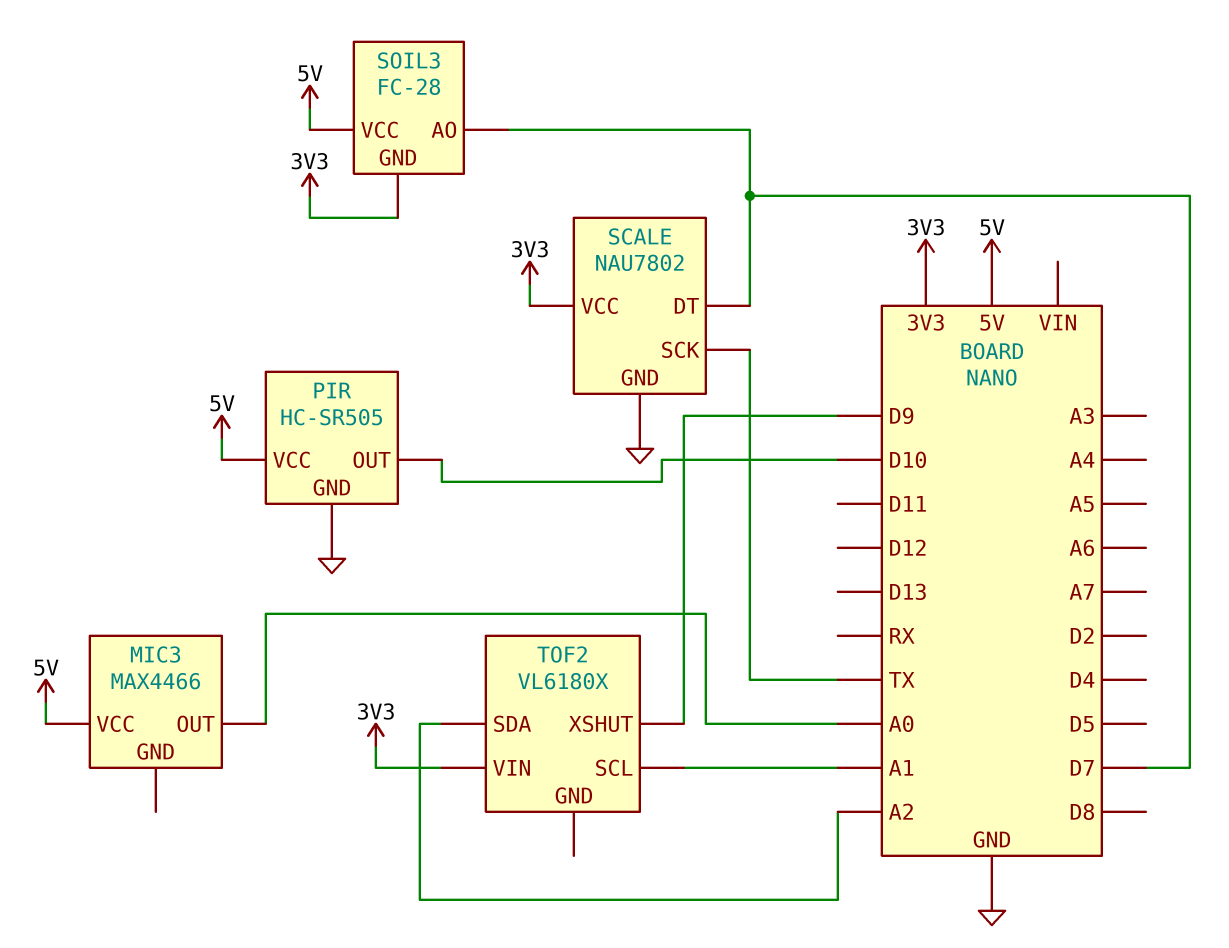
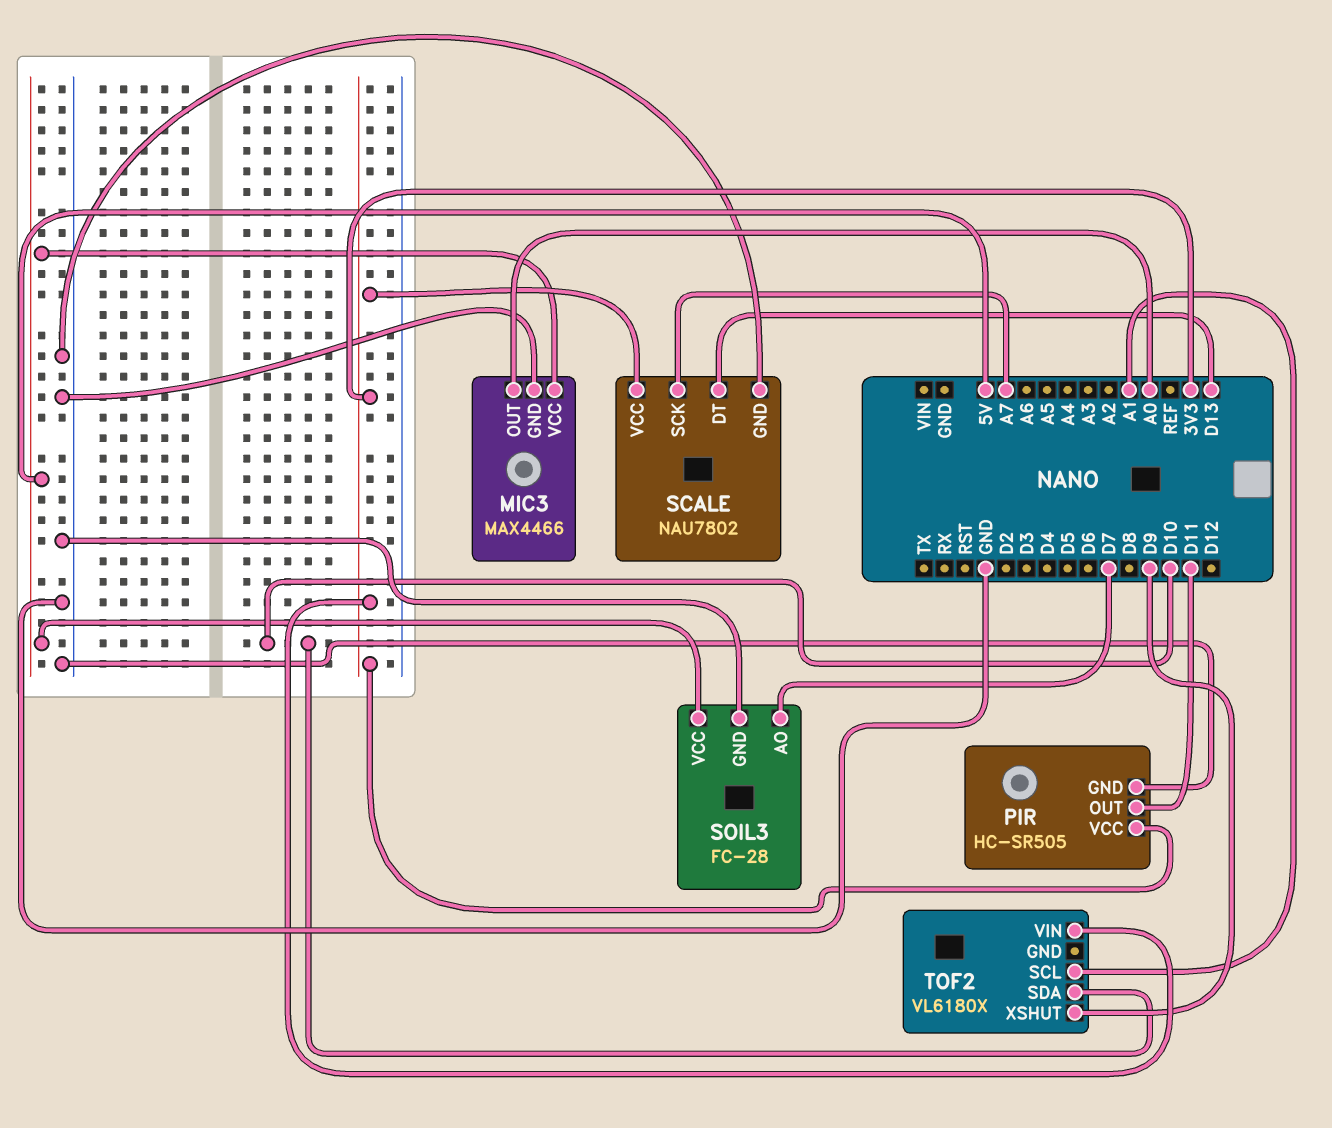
MIC3 pin GND: none -> GND
PIR pin OUT: D10 -> D11
PIR pin VCC: 5V -> 3V3
SCALE pin DT: D7 -> D13
SCALE pin SCK: TX -> A7
SOIL3 pin GND: 3V3 -> GND
TOF2 pin SDA: A2 -> D10

